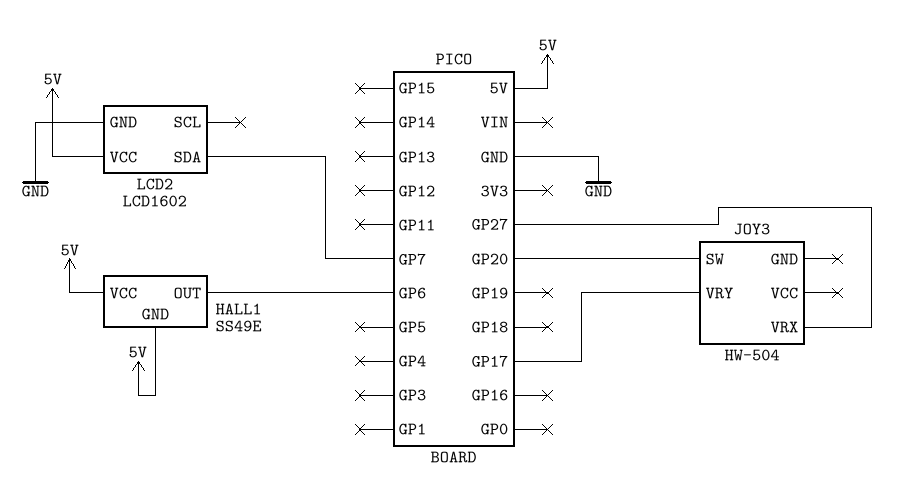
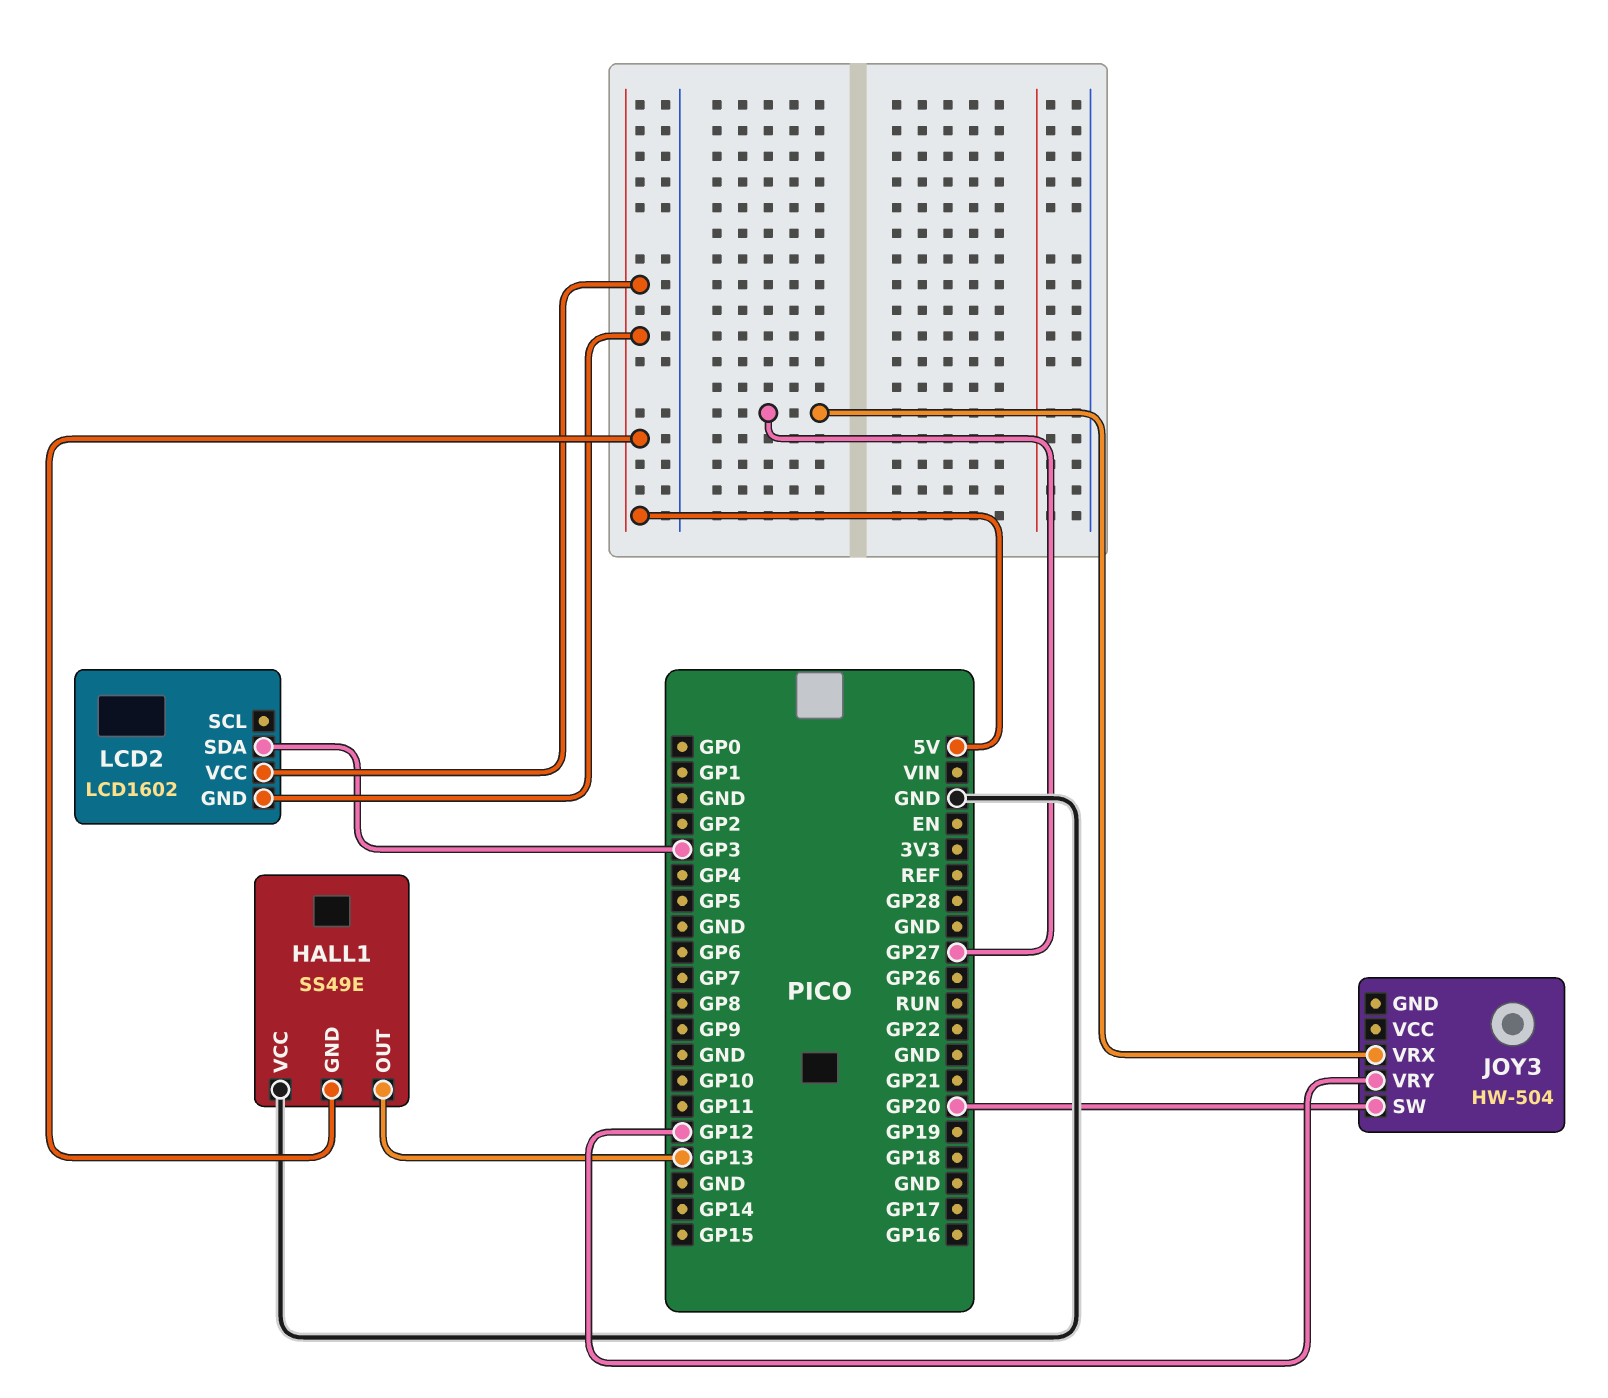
HALL1 pin OUT: GP6 -> GP13
HALL1 pin VCC: 5V -> GND
JOY3 pin VRY: GP17 -> GP12
LCD2 pin GND: GND -> 5V
LCD2 pin SDA: GP7 -> GP3

